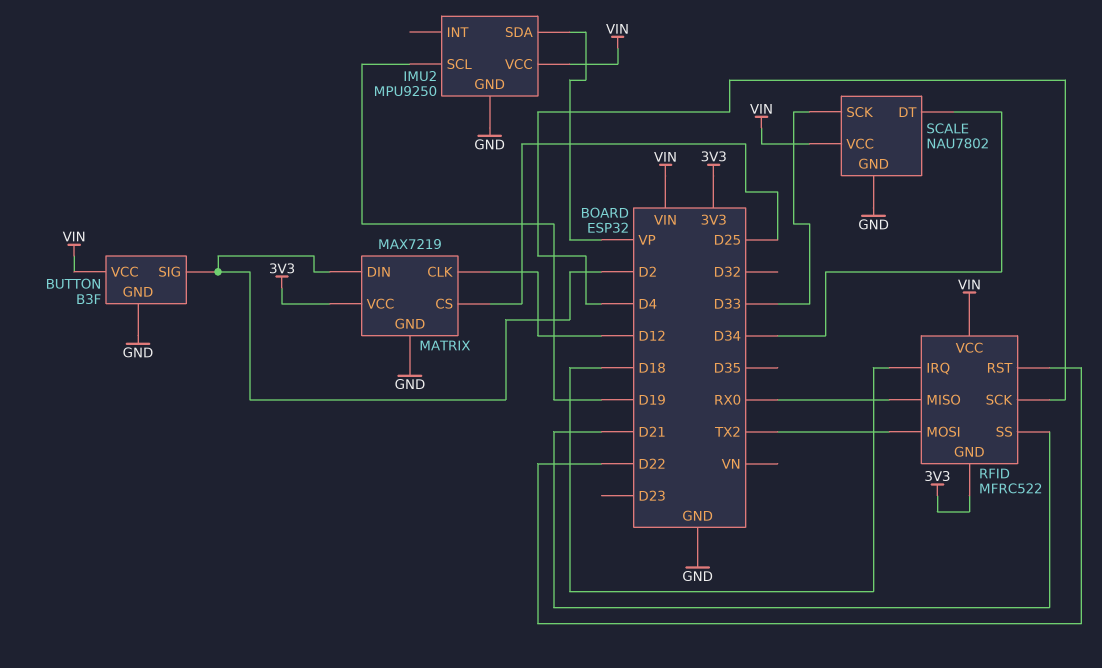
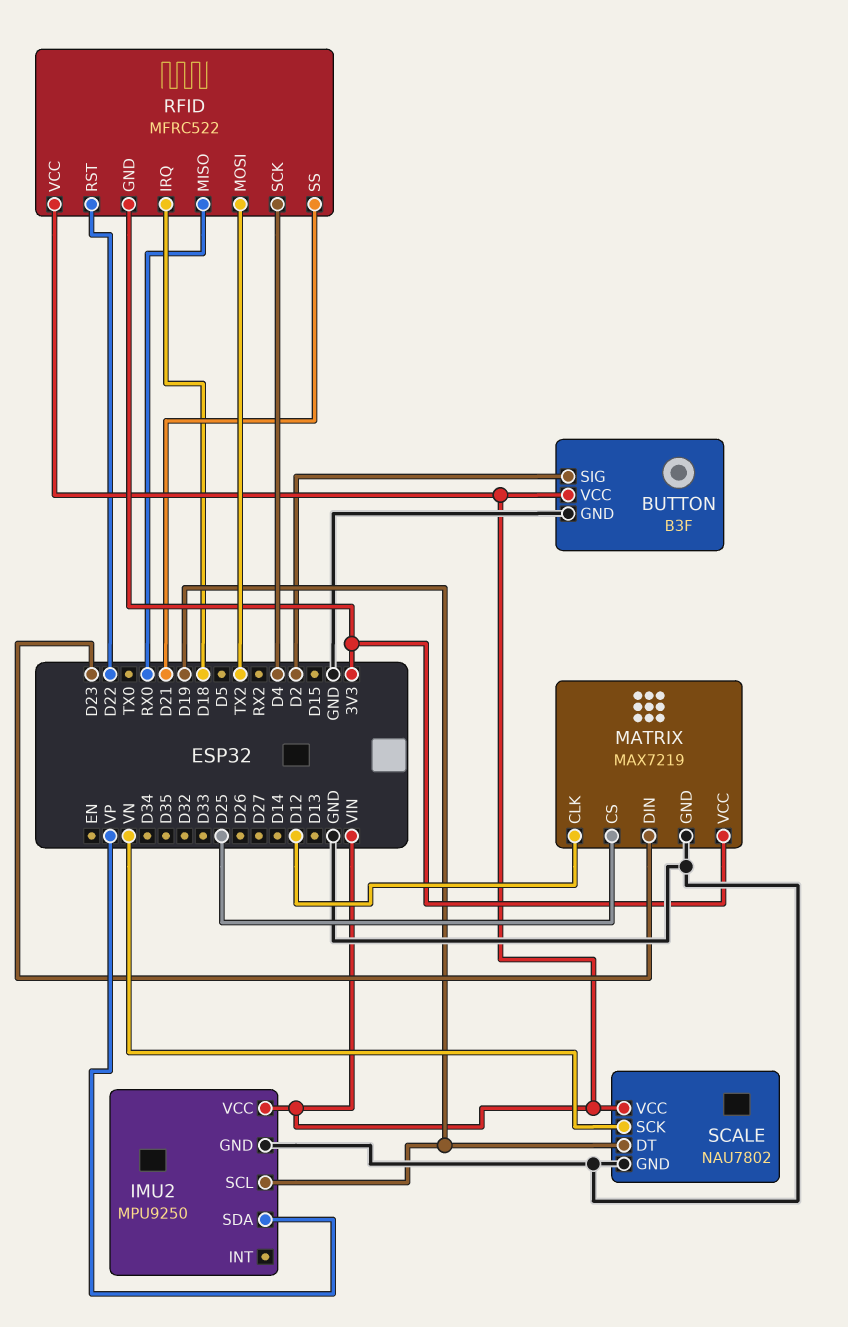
MATRIX pin DIN: D2 -> D23
SCALE pin DT: D34 -> D19
SCALE pin SCK: D33 -> VN

